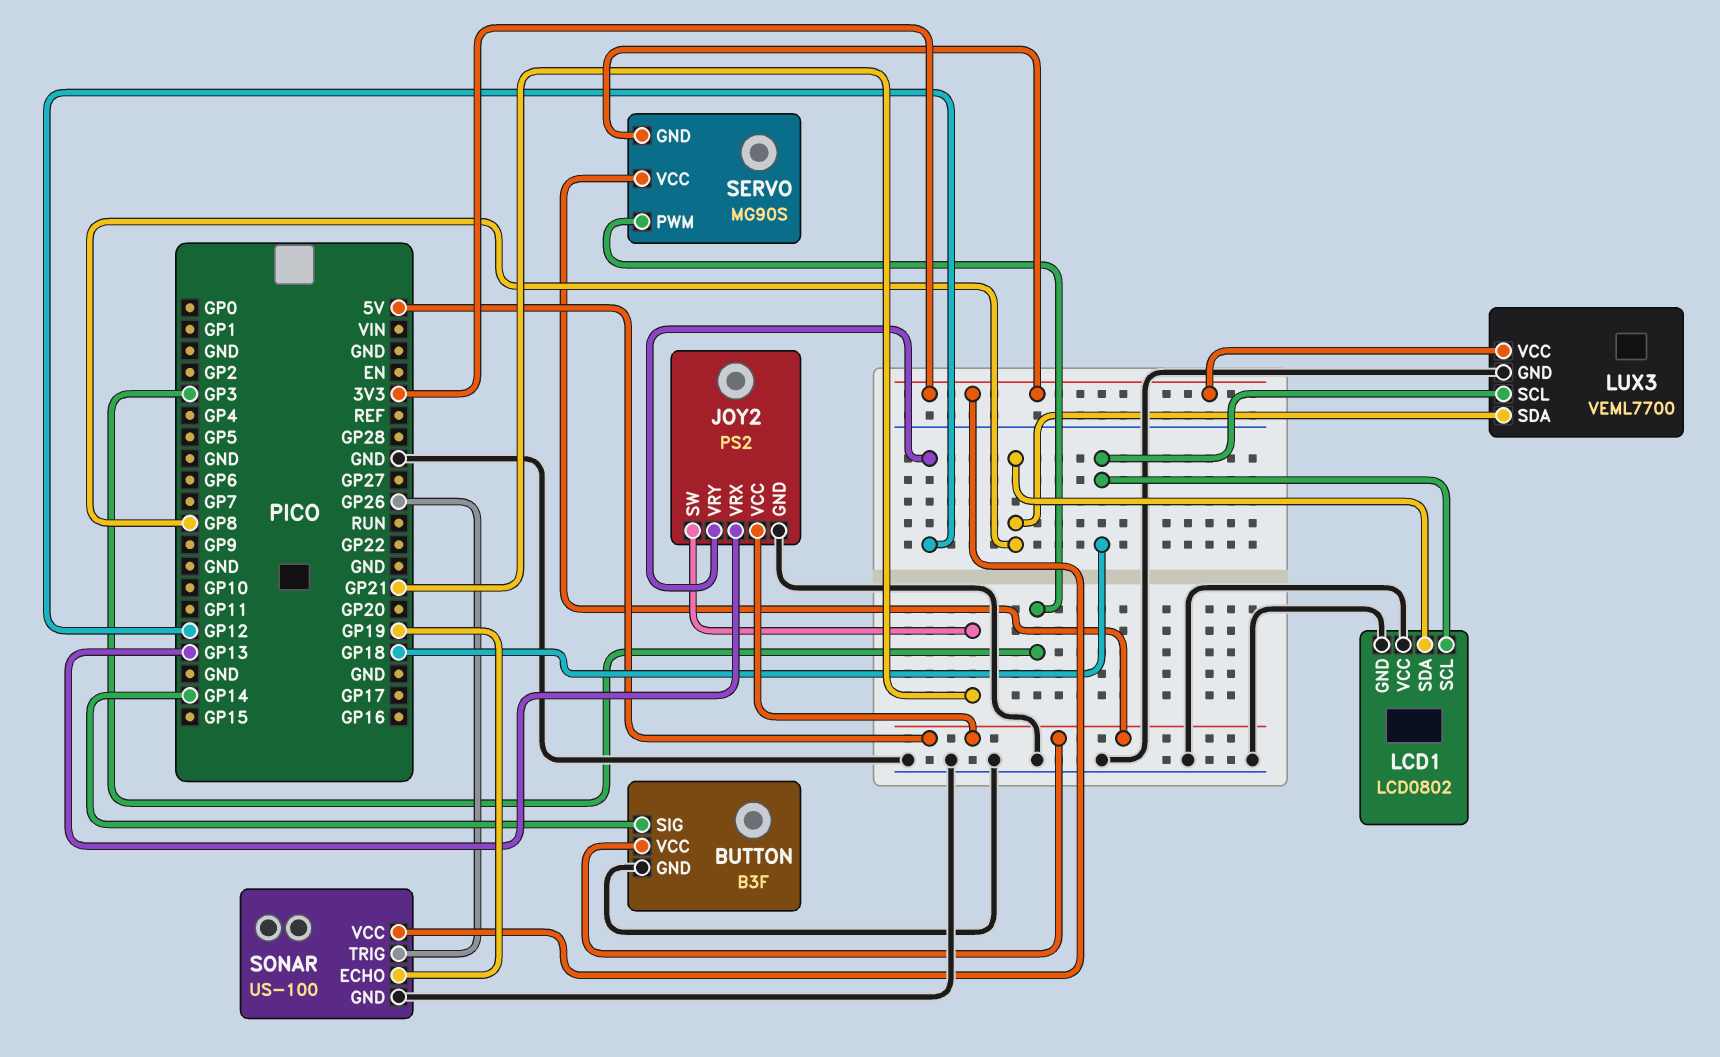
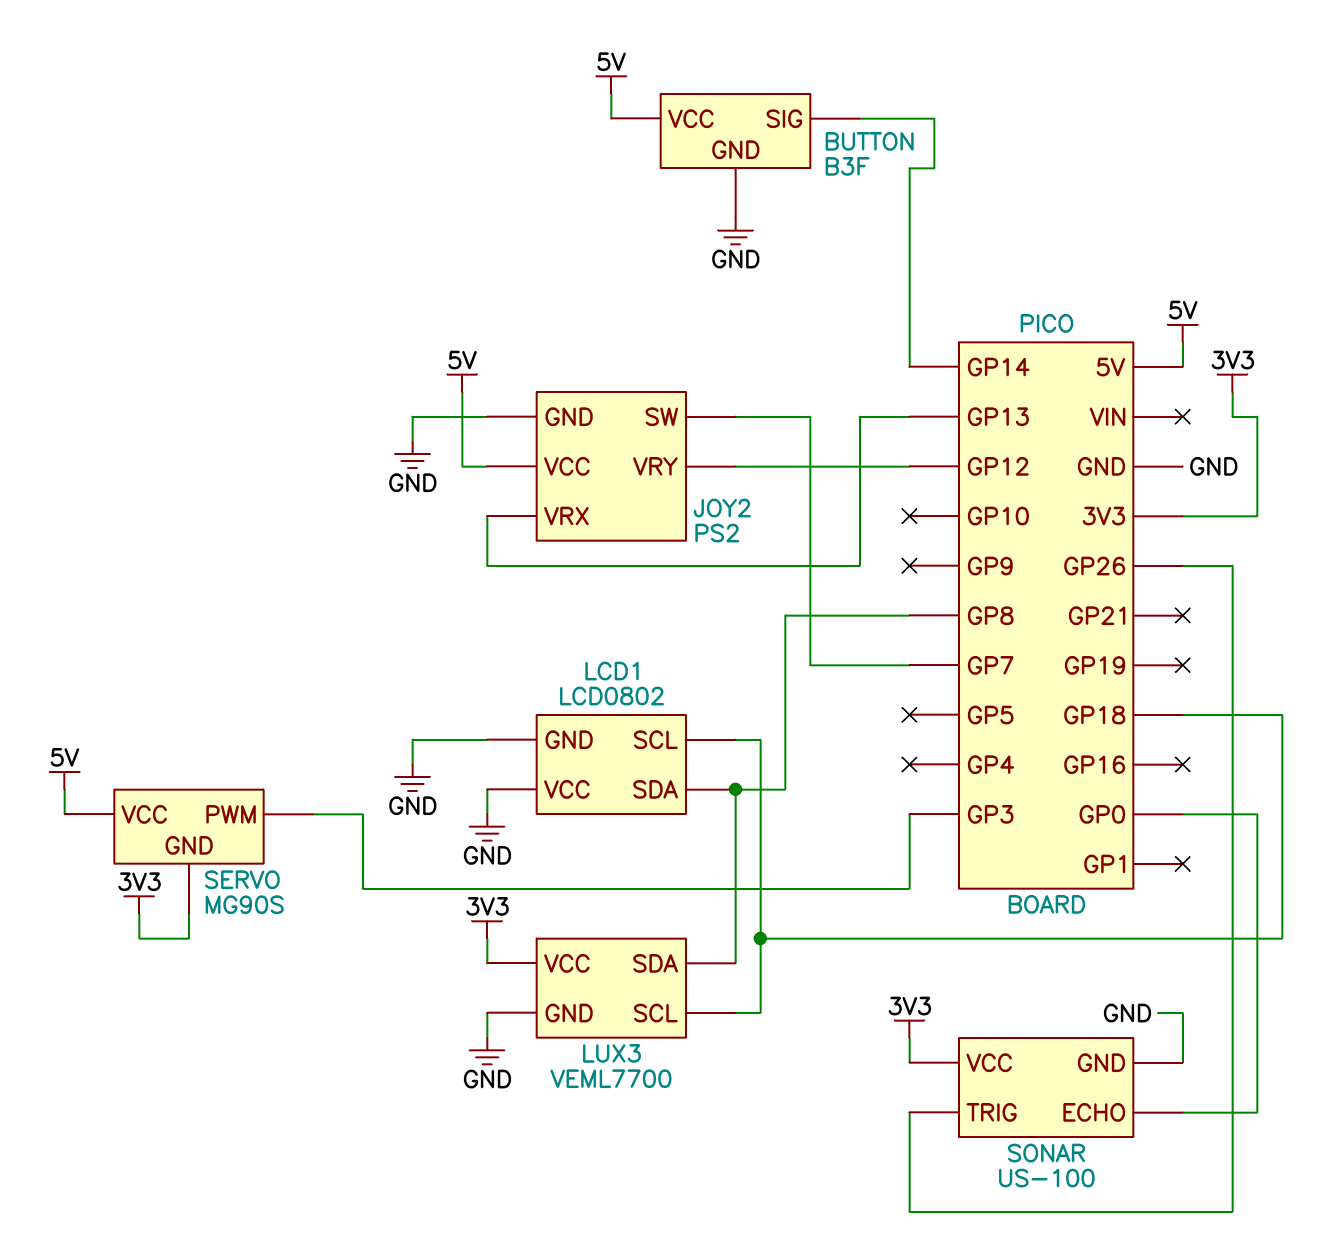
JOY2 pin SW: GP21 -> GP7
SONAR pin ECHO: GP19 -> GP0

